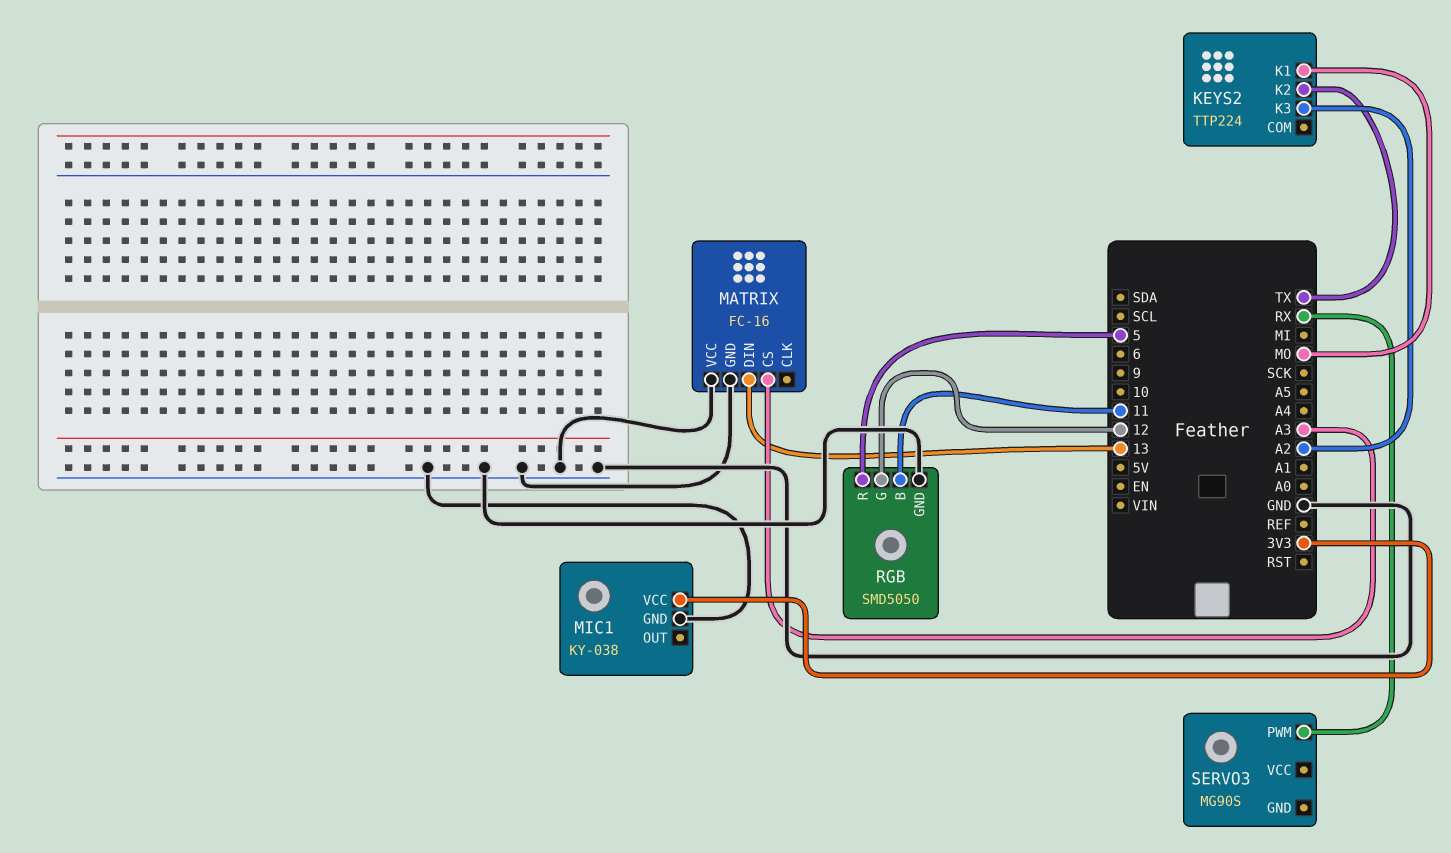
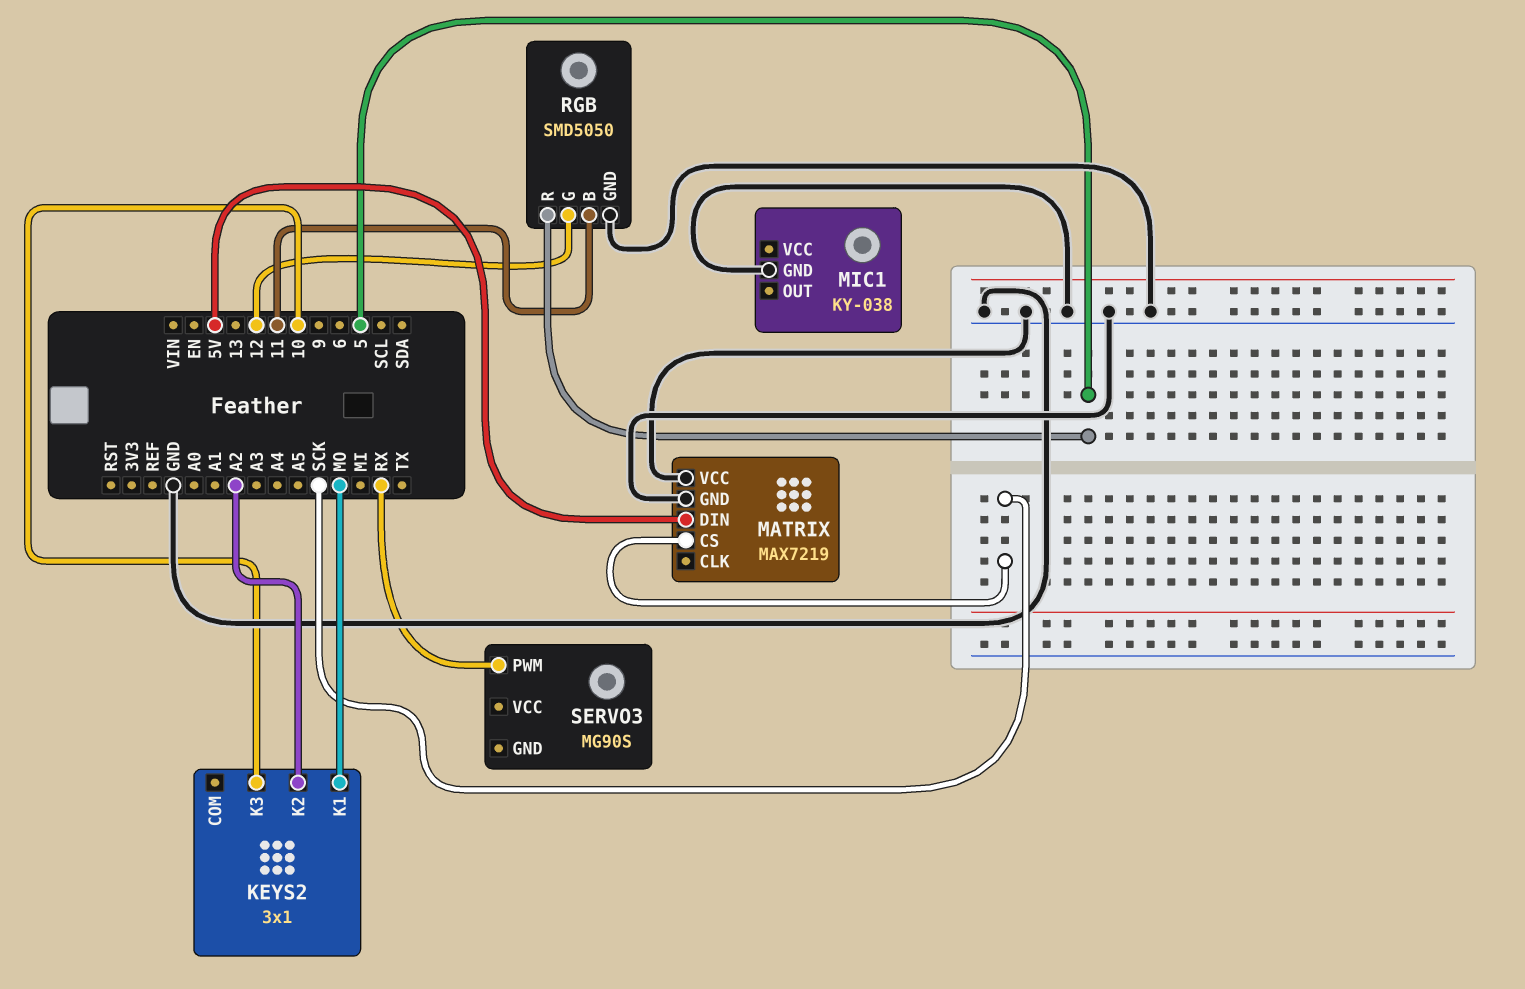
KEYS2: TTP224 -> 3x1
KEYS2 pin K2: TX -> A2
KEYS2 pin K3: A2 -> 10
MATRIX: FC-16 -> MAX7219
MATRIX pin CS: A3 -> SCK
MATRIX pin DIN: 13 -> 5V
MIC1 pin VCC: 3V3 -> none

